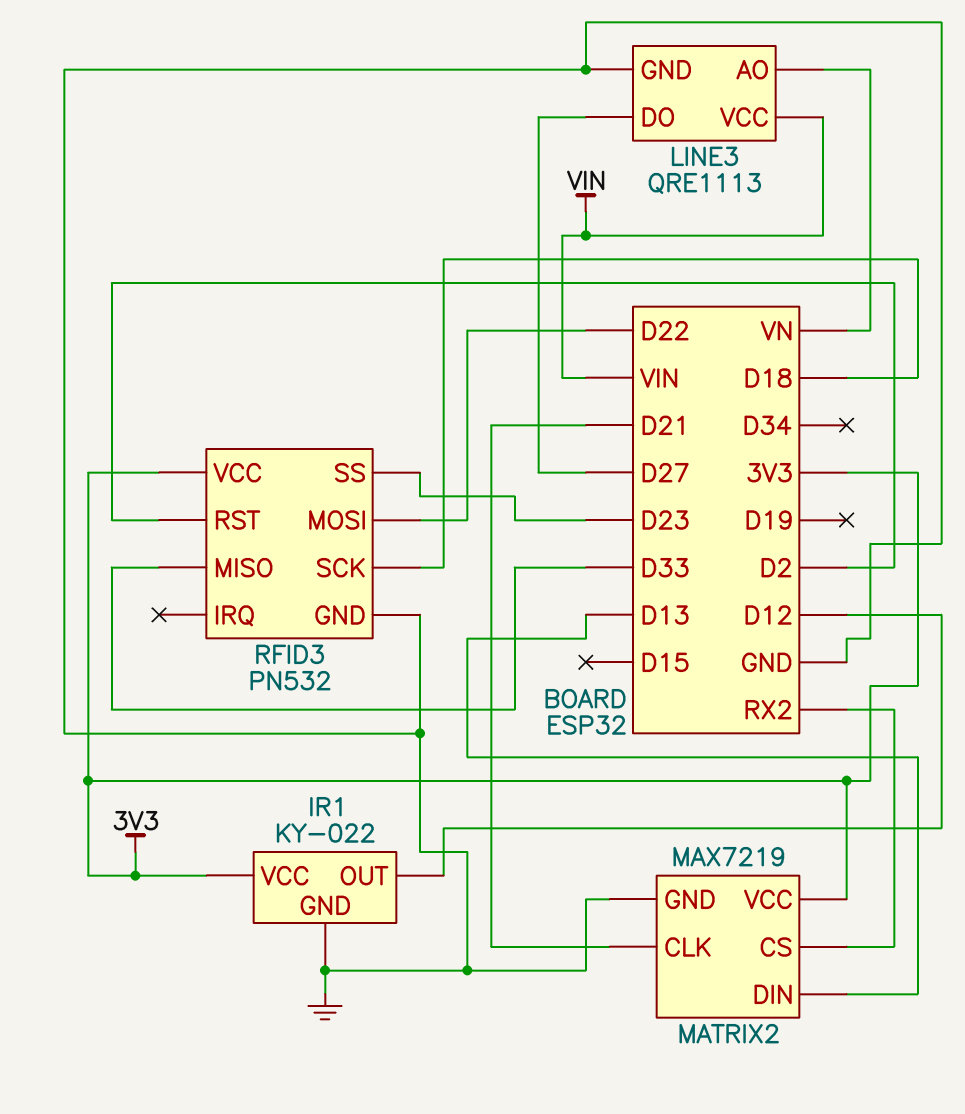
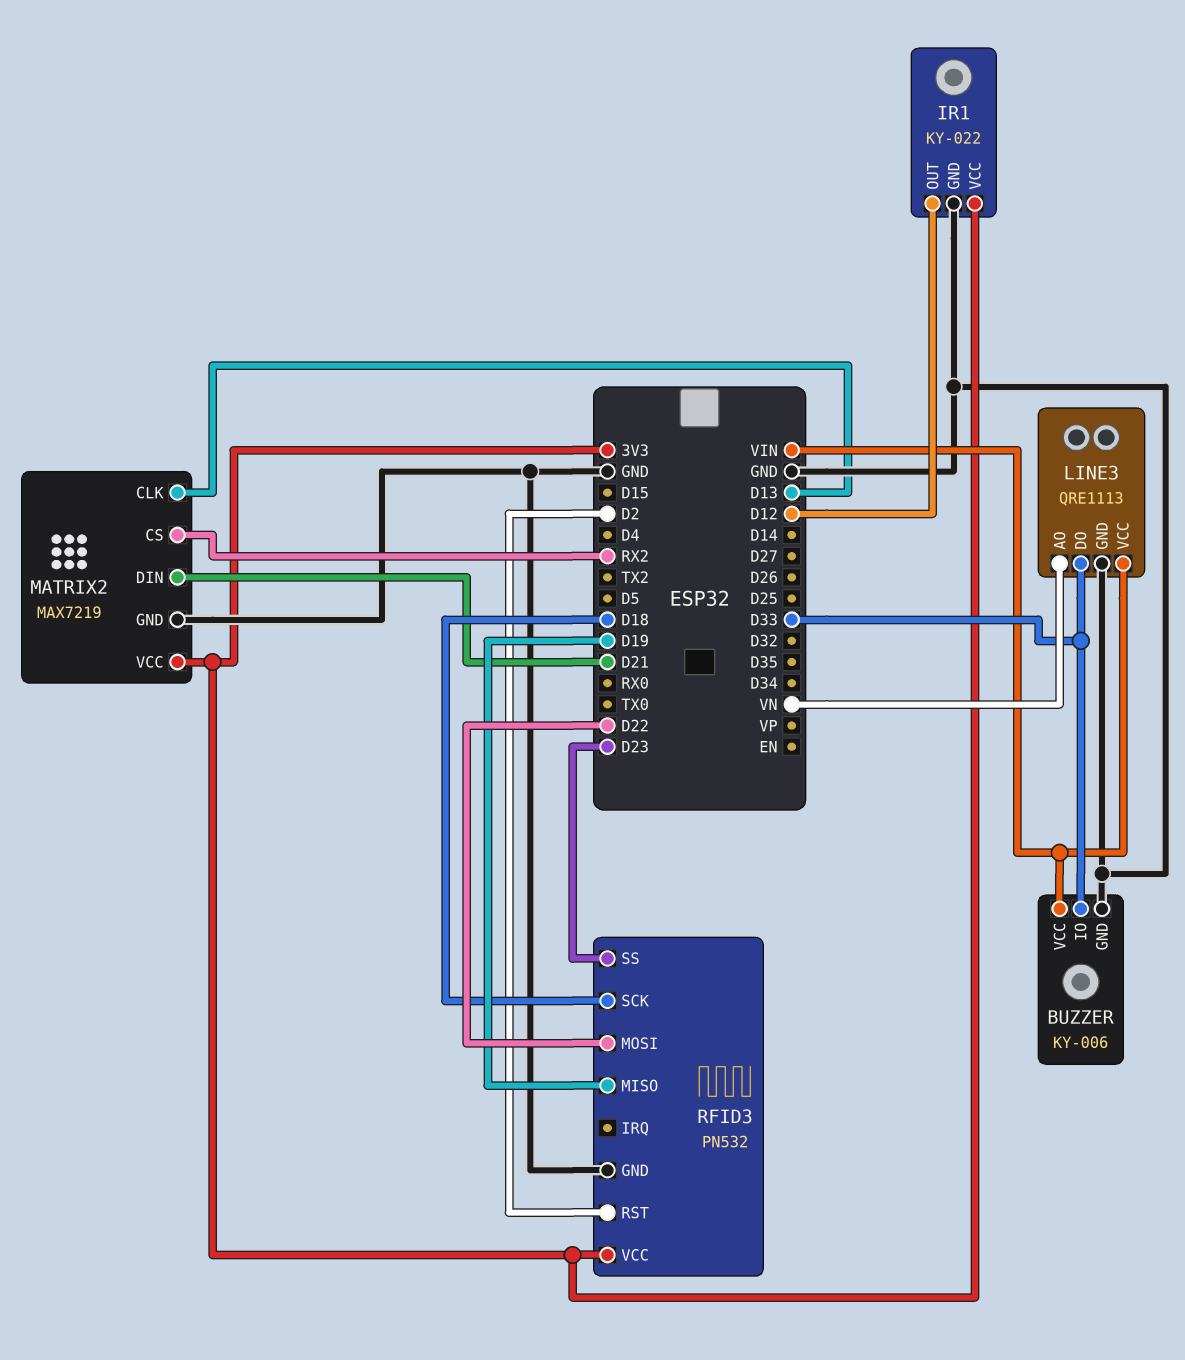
BUZZER: none -> KY-006
BUZZER pin GND: none -> GND
BUZZER pin IO: none -> D33
BUZZER pin VCC: none -> VIN
LINE3 pin DO: D27 -> D33
MATRIX2 pin CLK: D21 -> D13
MATRIX2 pin DIN: D13 -> D21
RFID3 pin MISO: D33 -> D19

